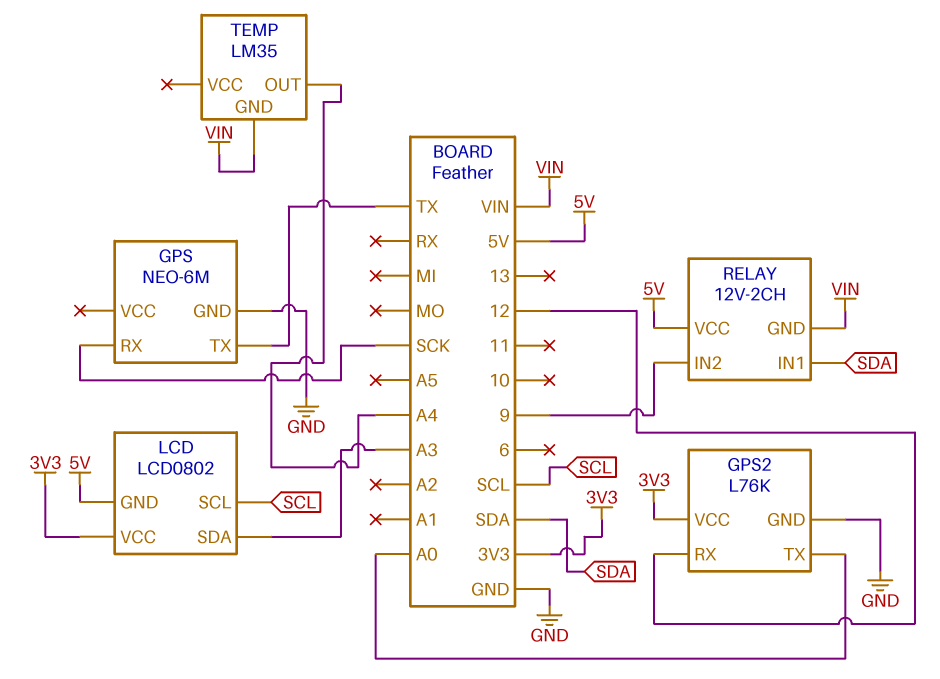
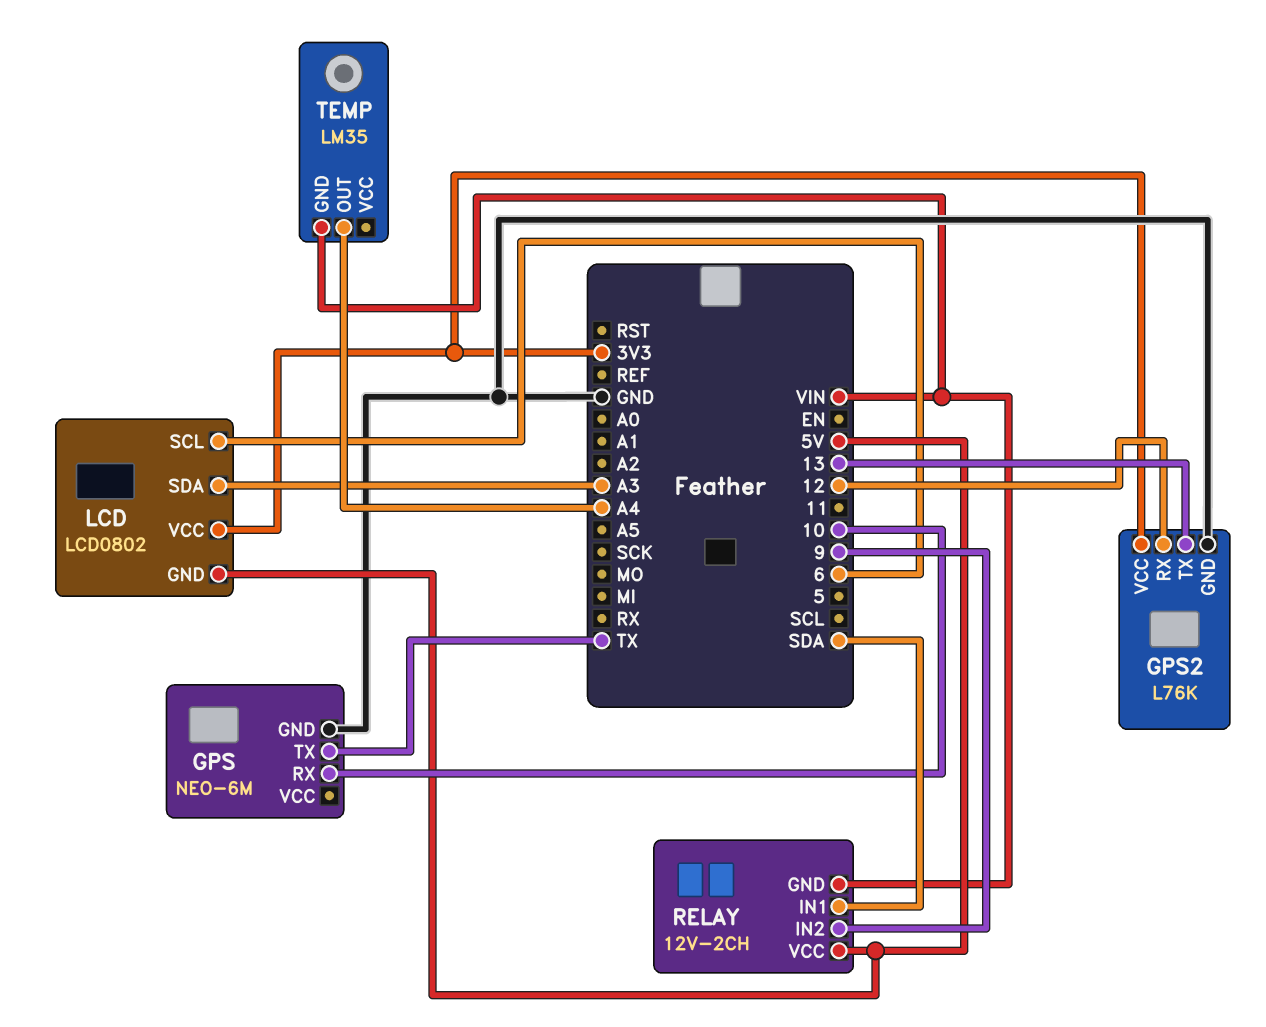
GPS pin RX: SCK -> 10
GPS2 pin TX: A0 -> 13
LCD pin SCL: SCL -> 6

